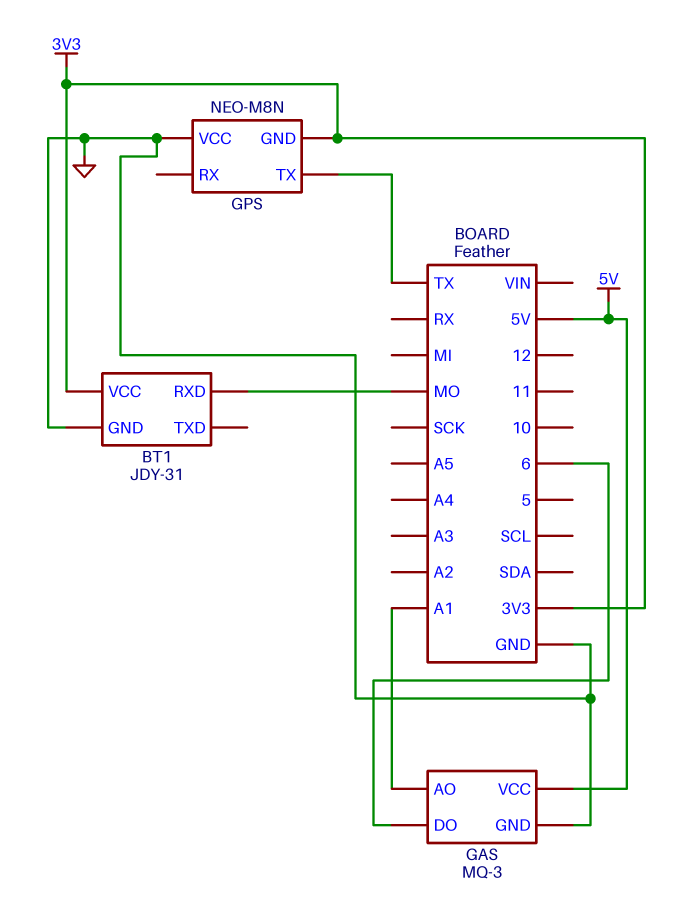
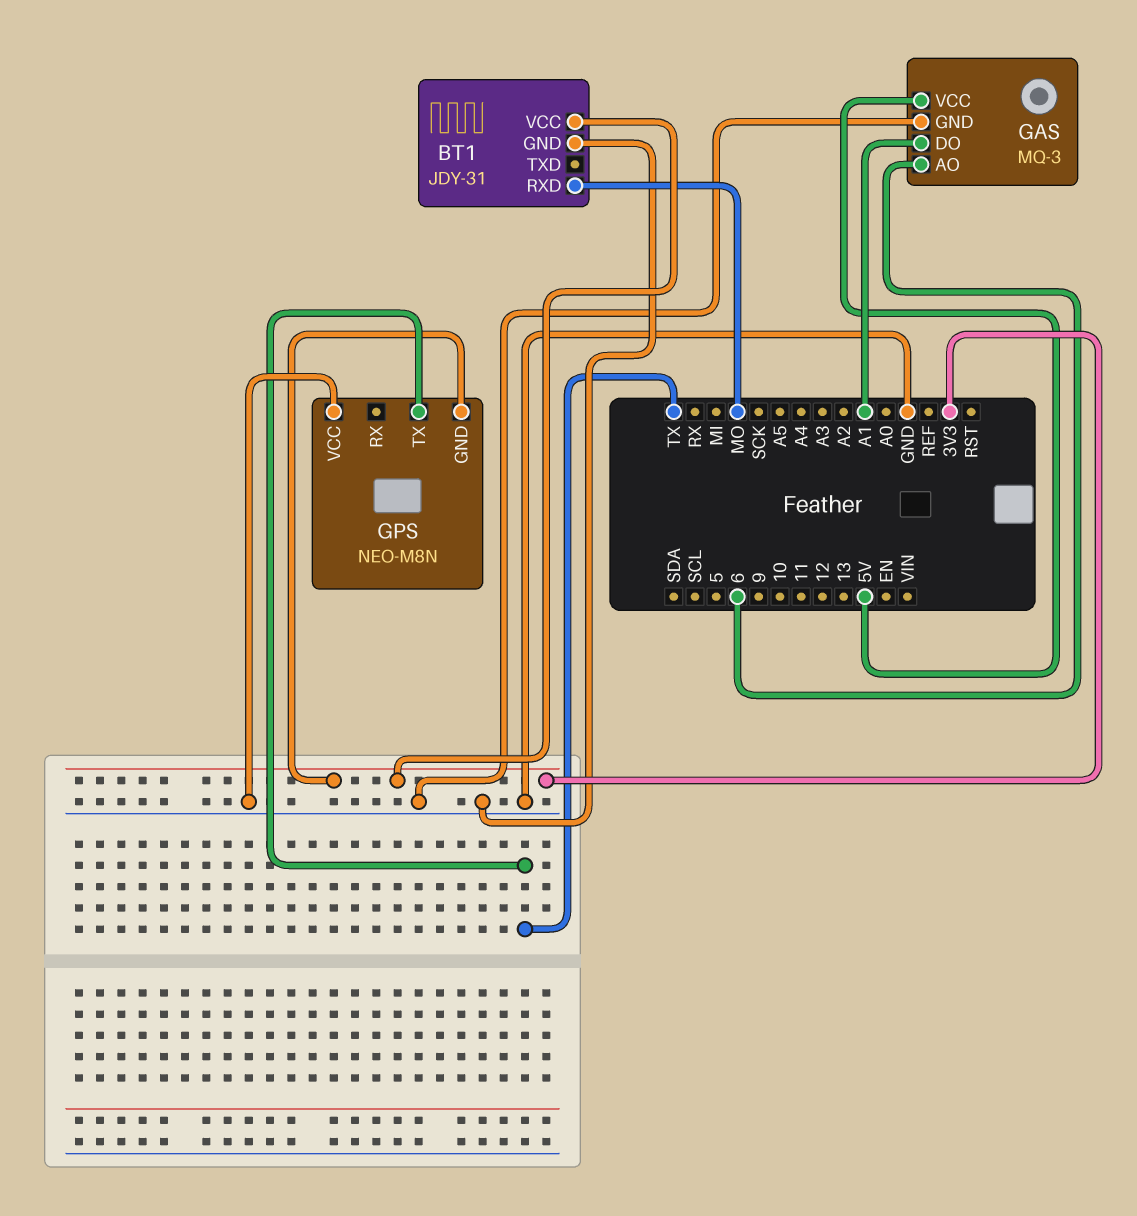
GAS pin AO: A1 -> 6
GAS pin DO: 6 -> A1

